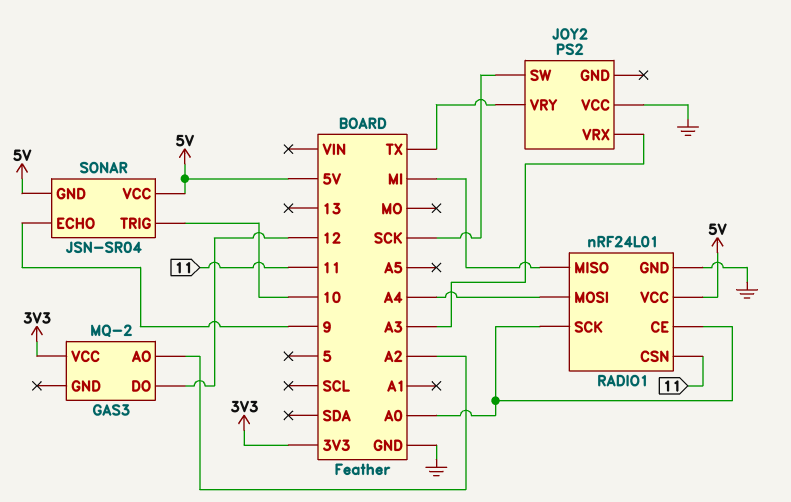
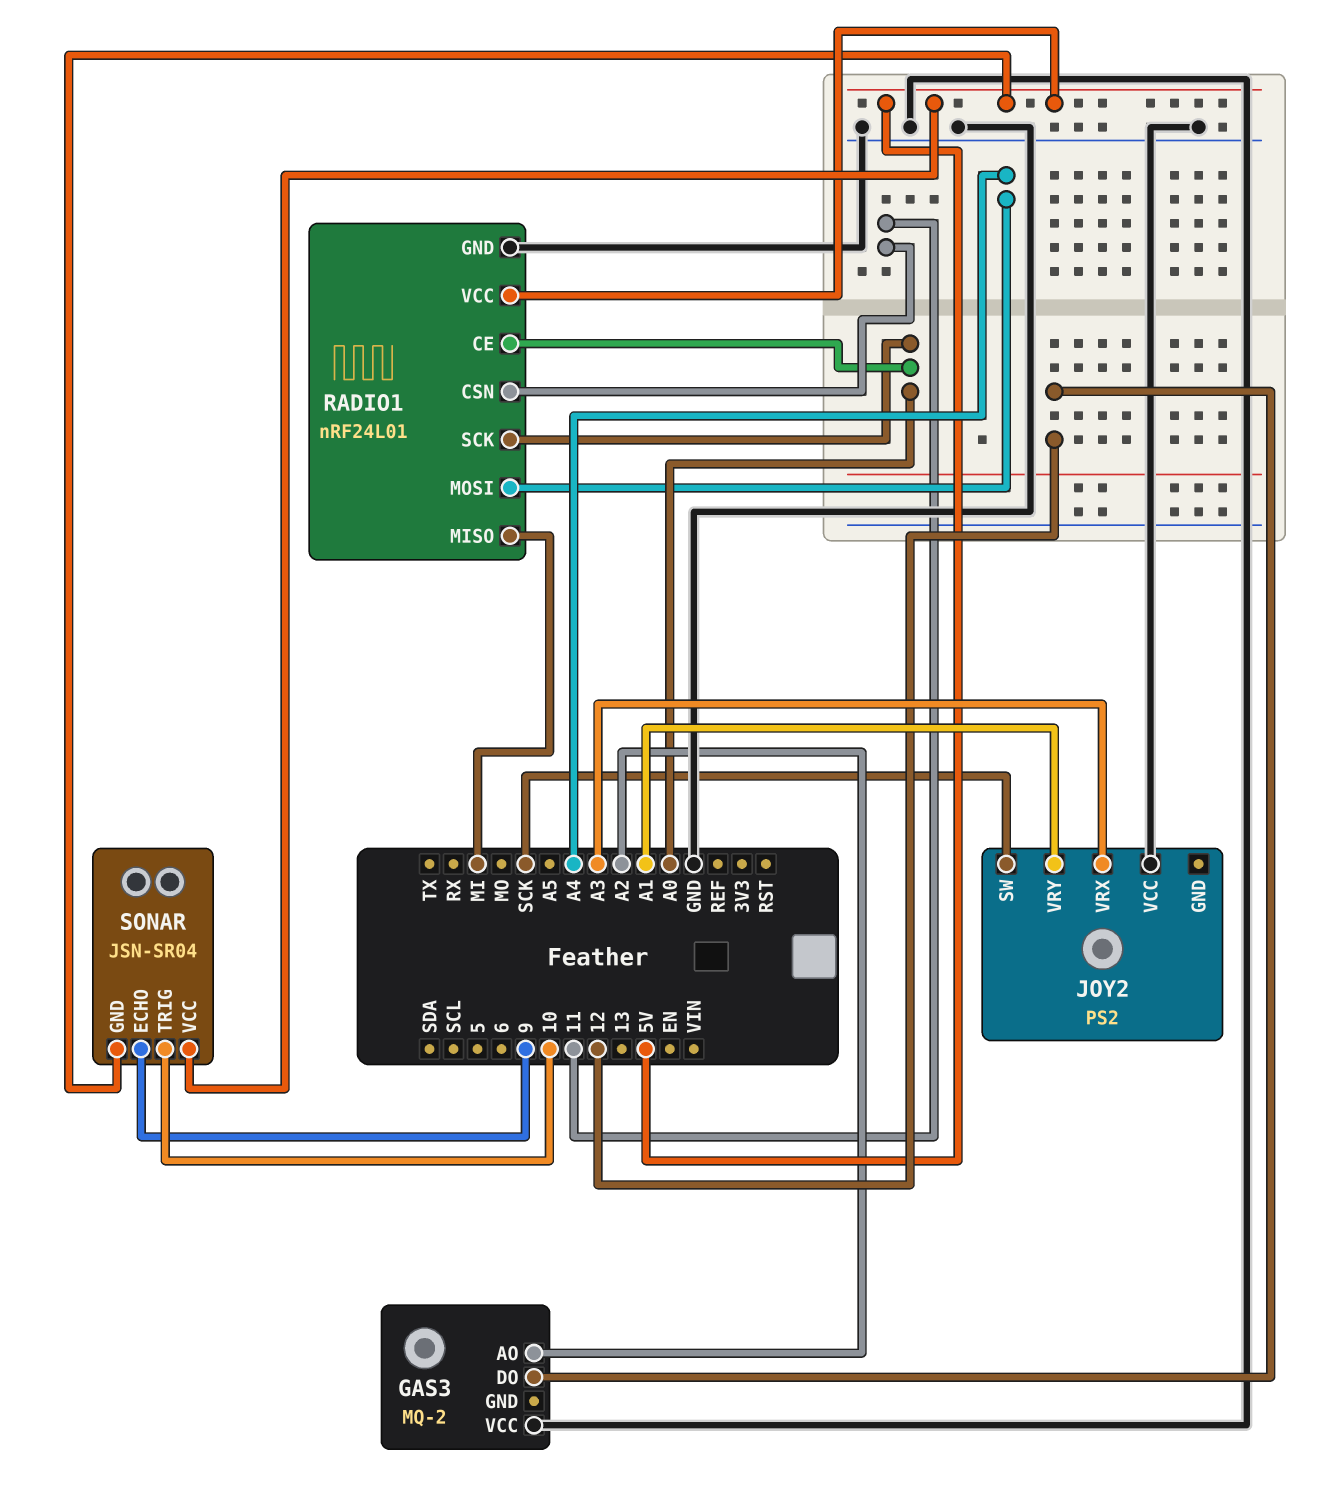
GAS3 pin VCC: 3V3 -> GND
JOY2 pin VRY: TX -> A1

